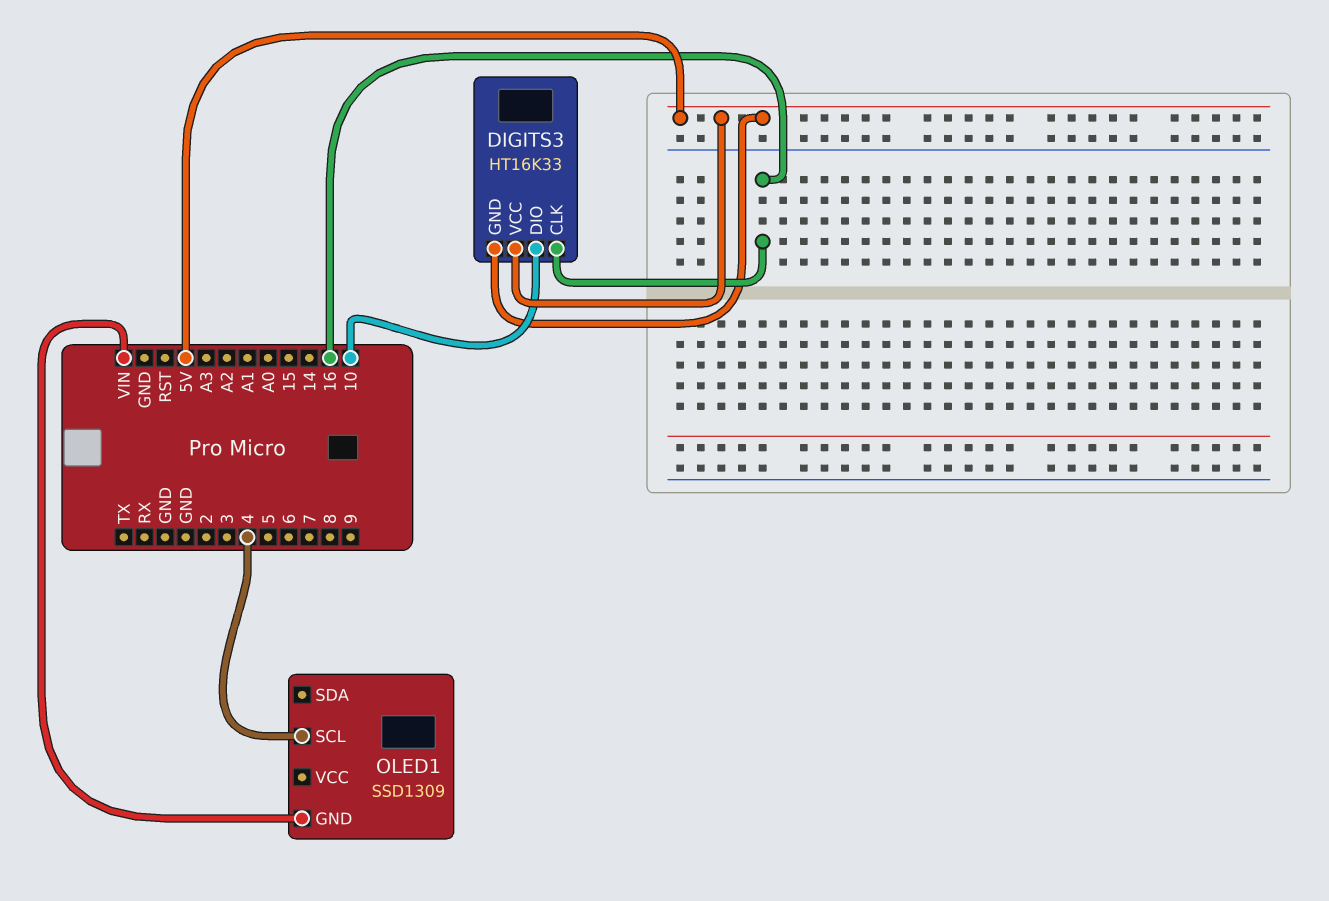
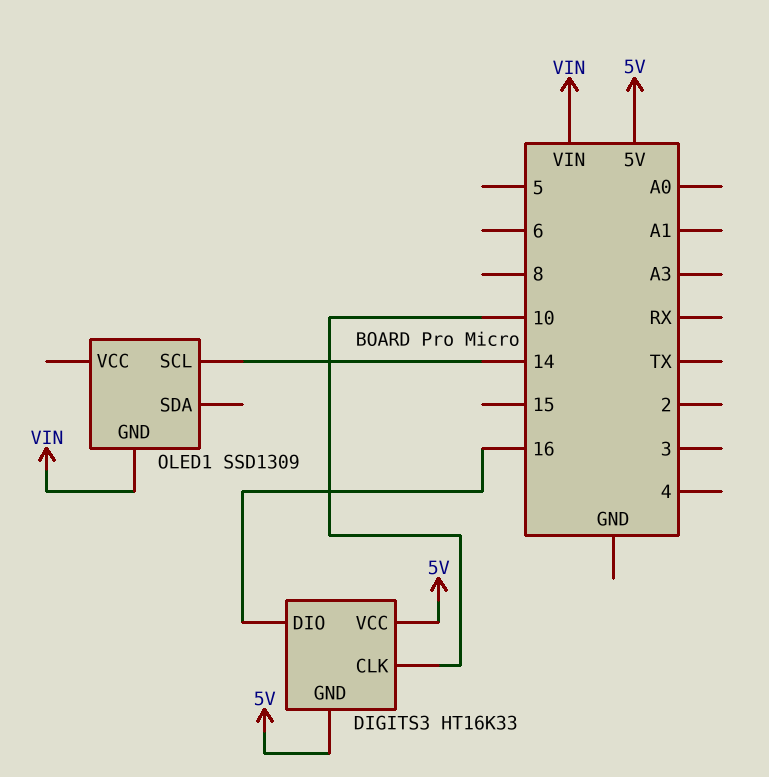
DIGITS3 pin CLK: 16 -> 10
DIGITS3 pin DIO: 10 -> 16
OLED1 pin SCL: 4 -> 14

